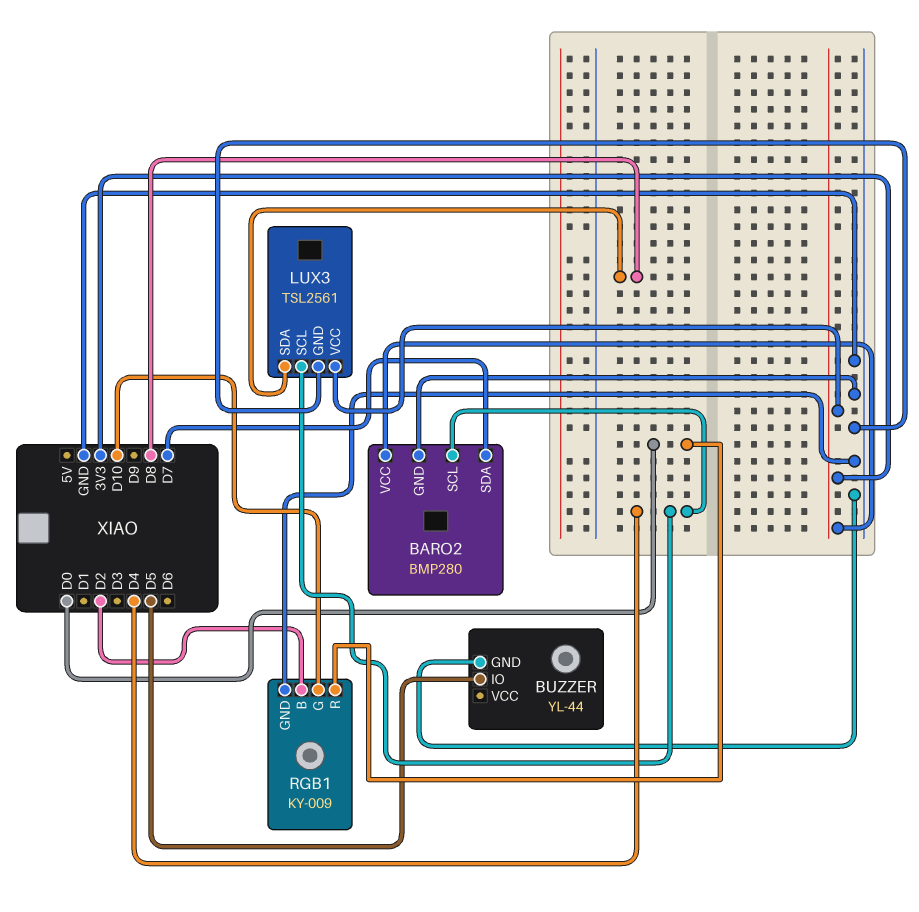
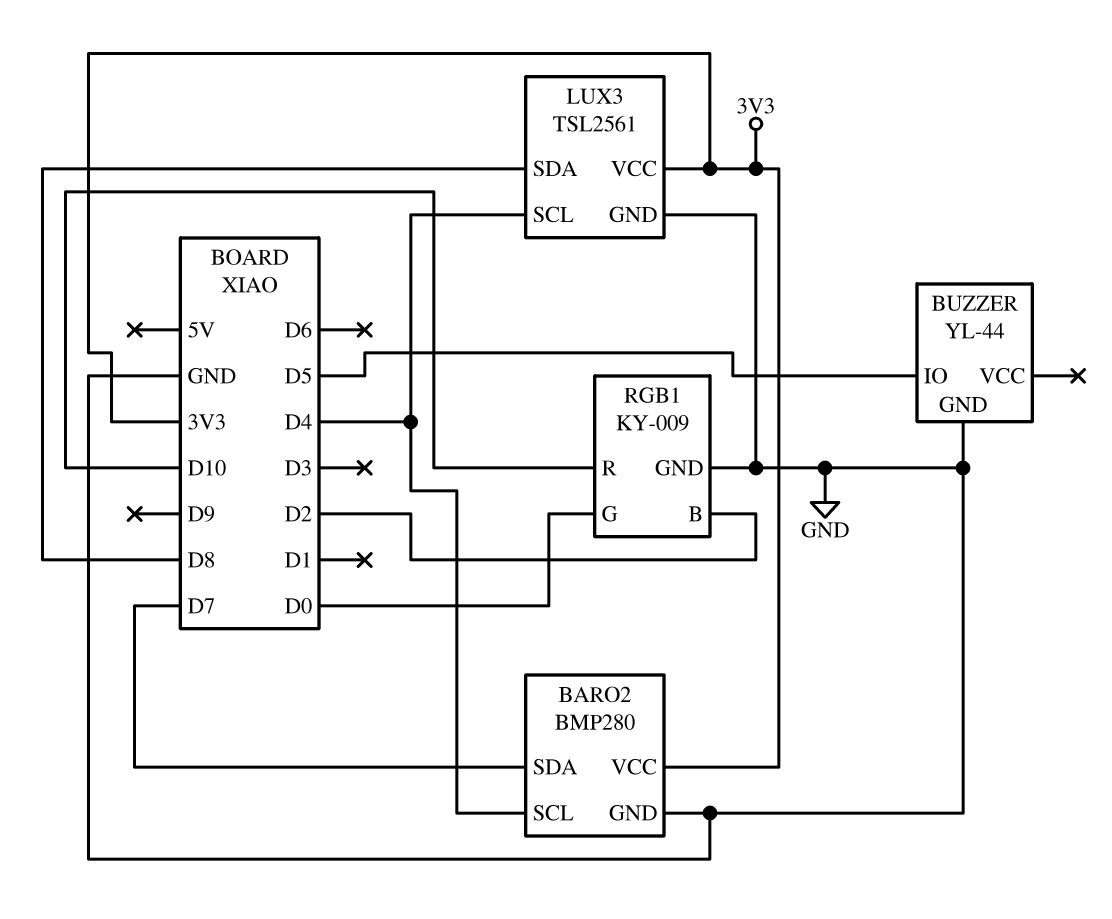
RGB1 pin G: D10 -> D0
RGB1 pin R: D0 -> D10

